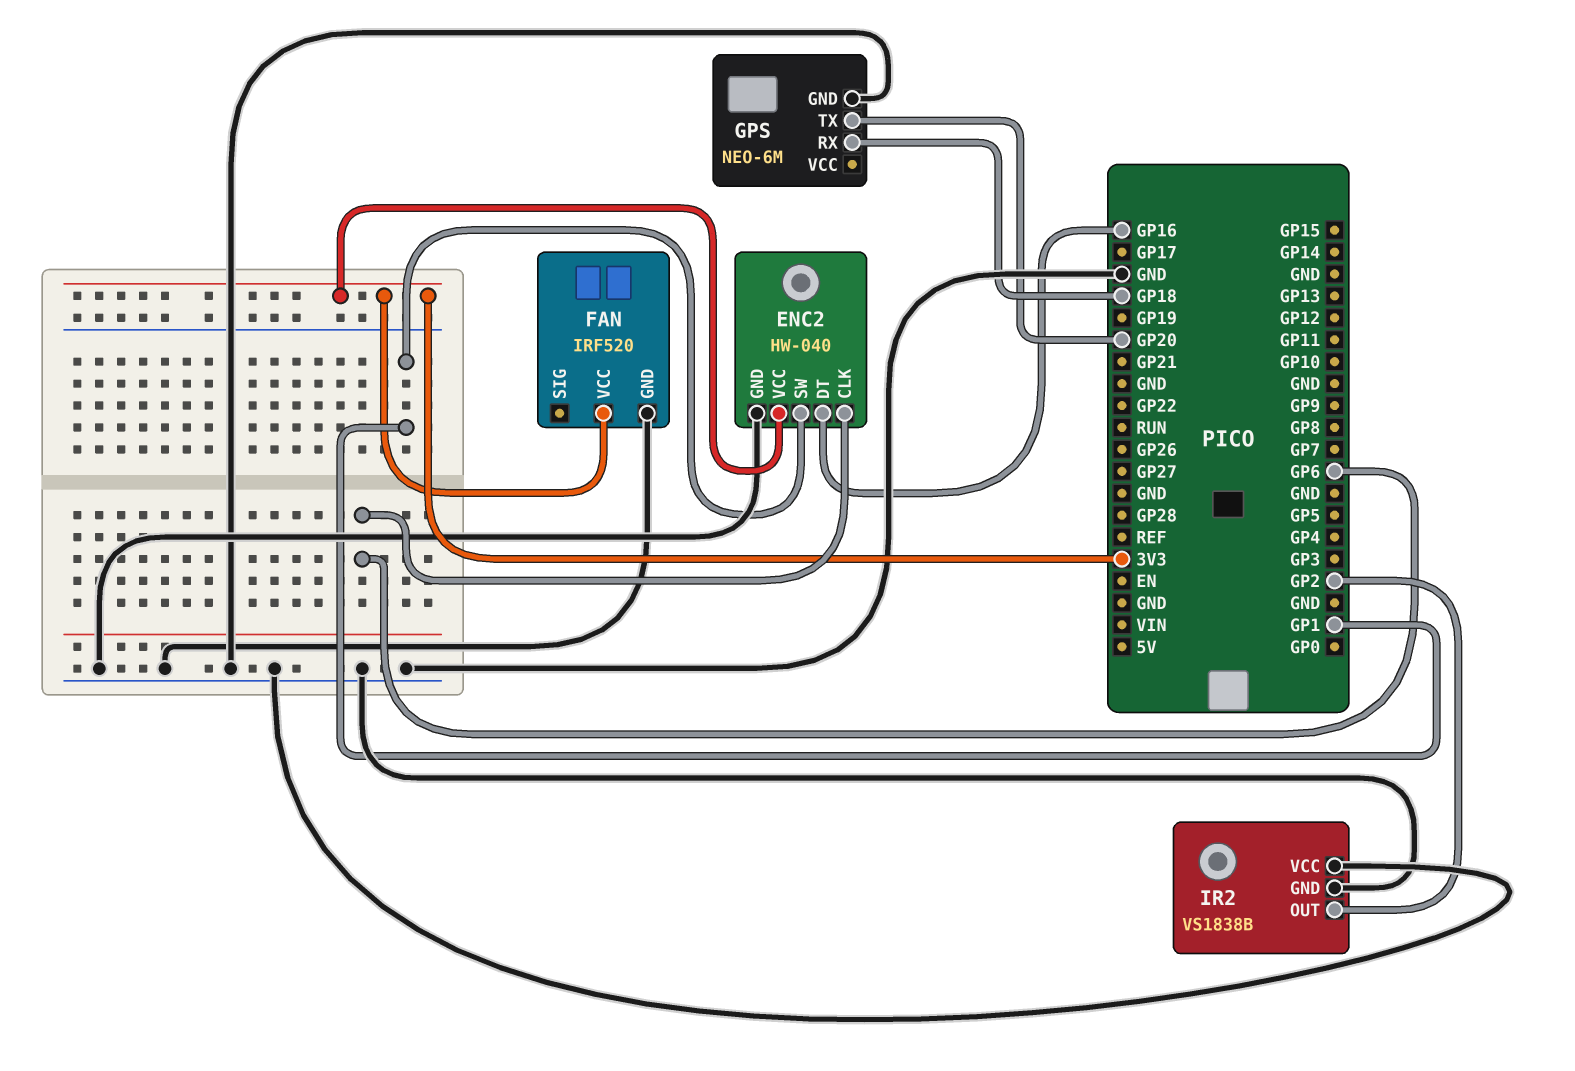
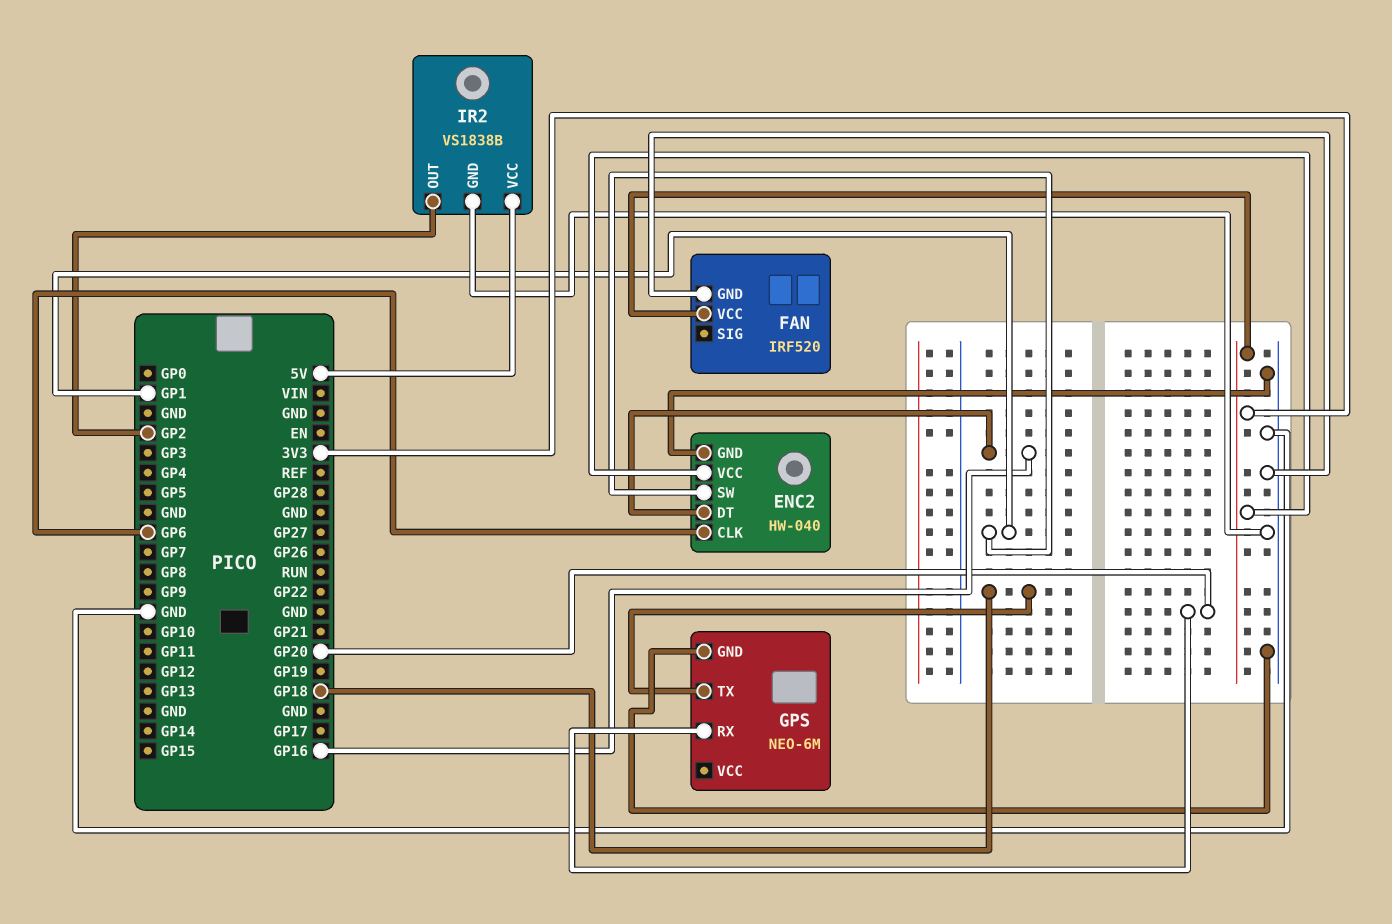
GPS pin RX: GP18 -> GP20
GPS pin TX: GP20 -> GP18
IR2 pin VCC: GND -> 5V

